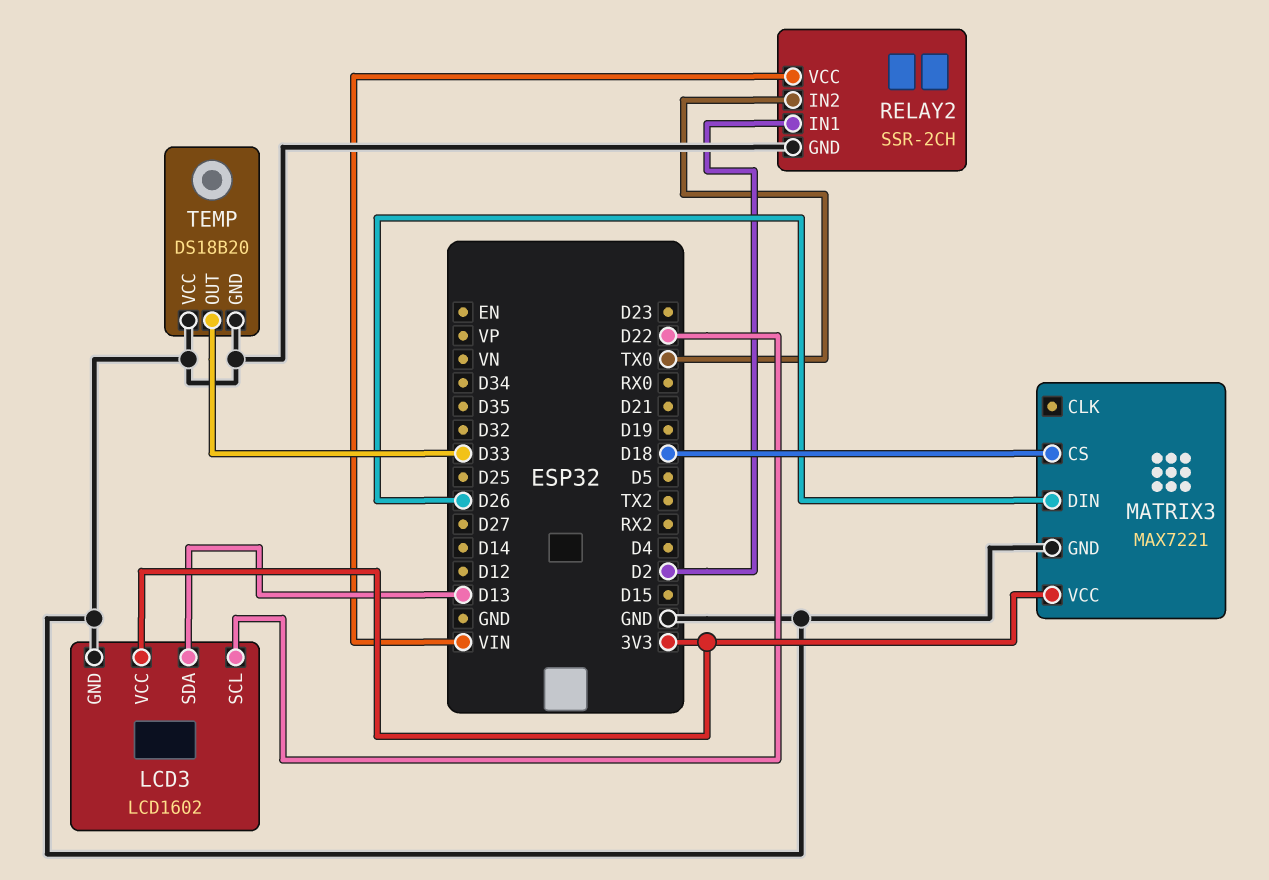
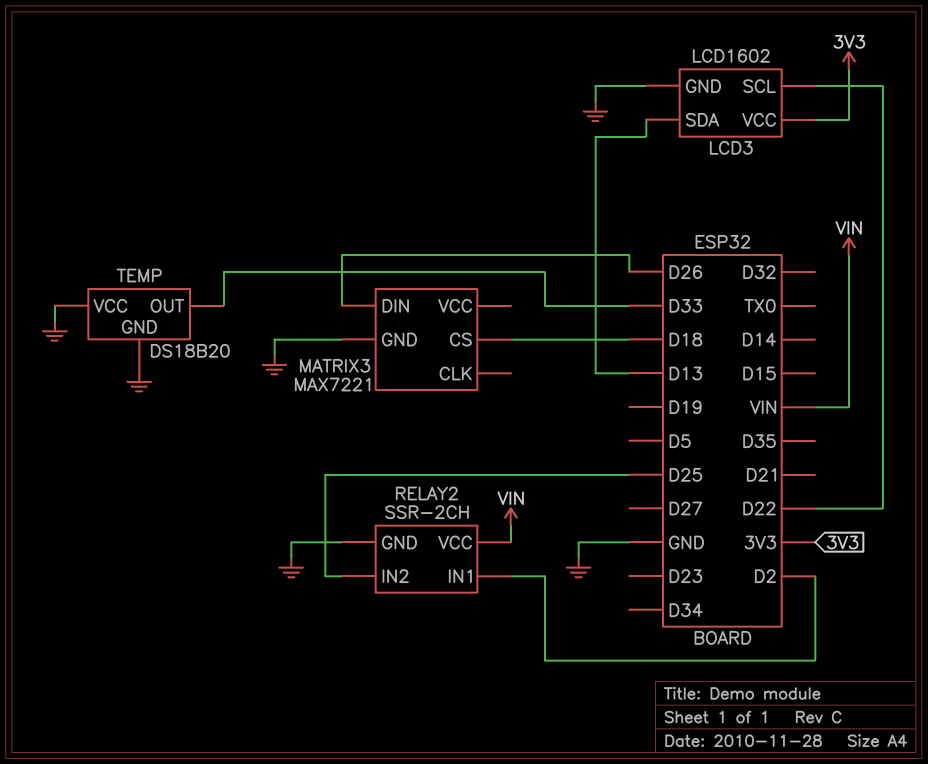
MATRIX3 pin VCC: 3V3 -> none
RELAY2 pin IN2: TX0 -> D25

